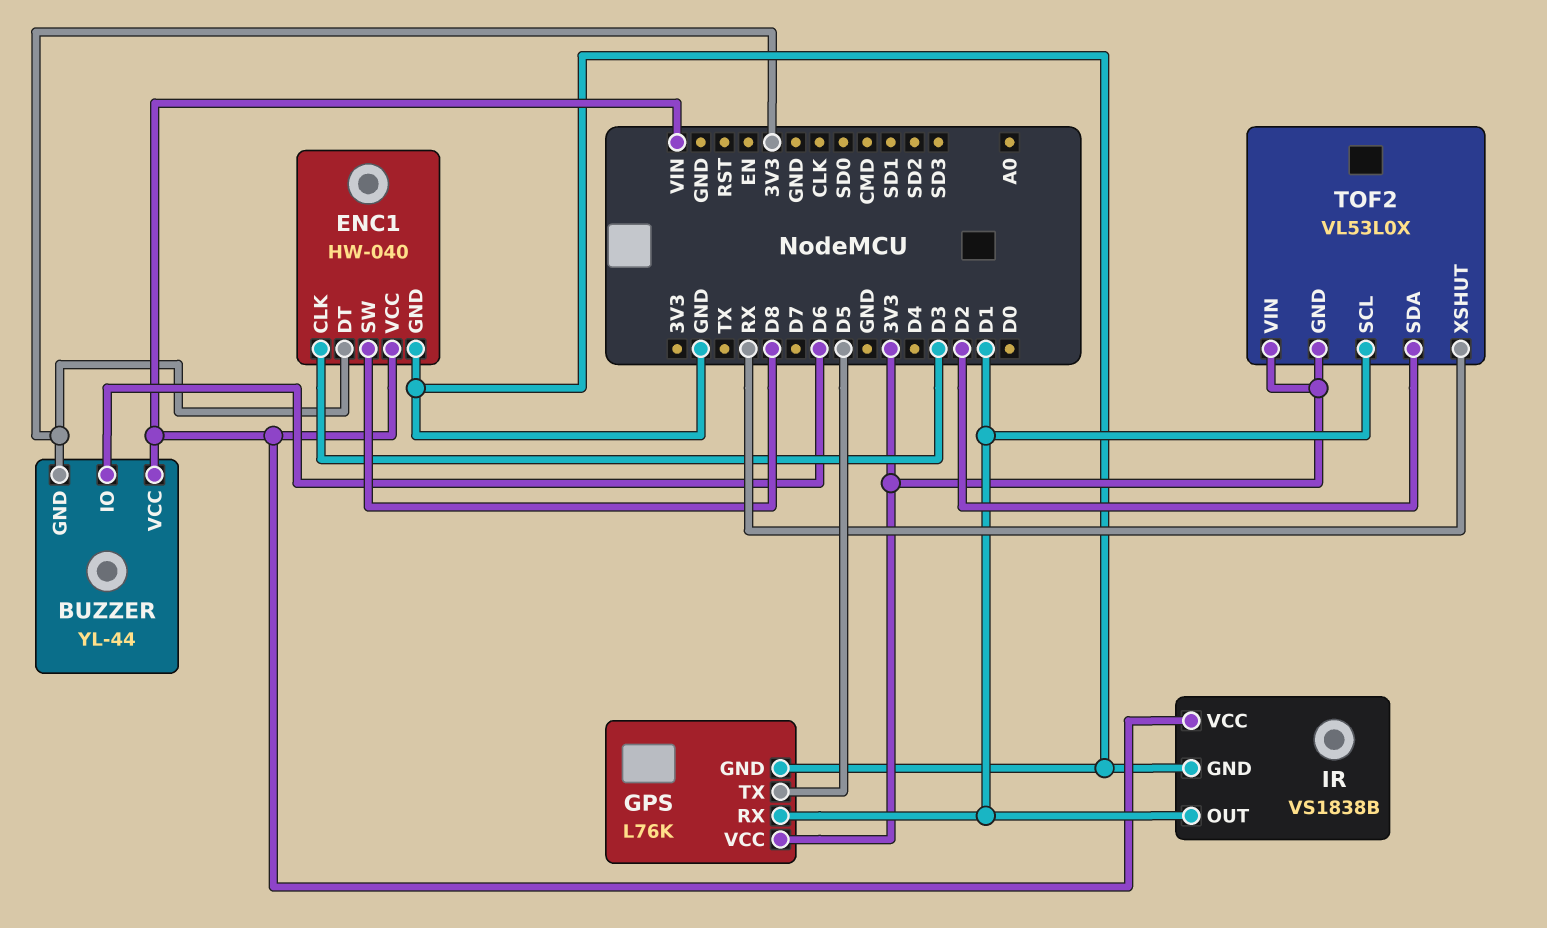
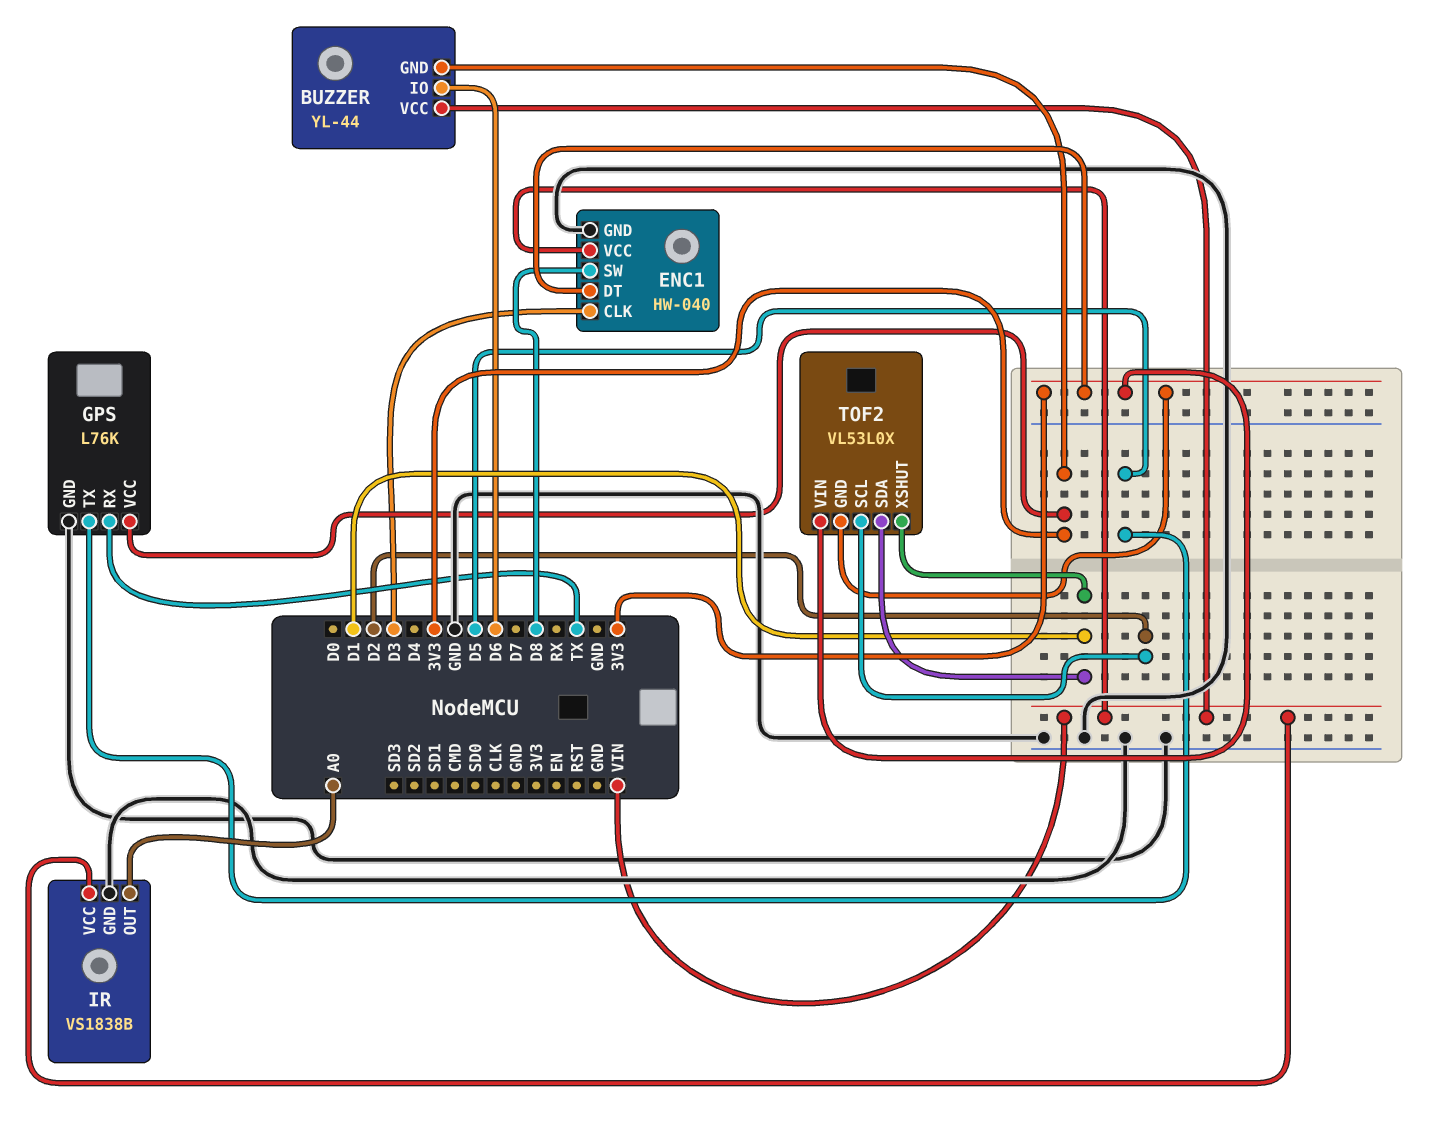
GPS pin RX: D1 -> TX
IR pin OUT: D1 -> A0
TOF2 pin SCL: D1 -> D2
TOF2 pin SDA: D2 -> D1
TOF2 pin XSHUT: RX -> D1

